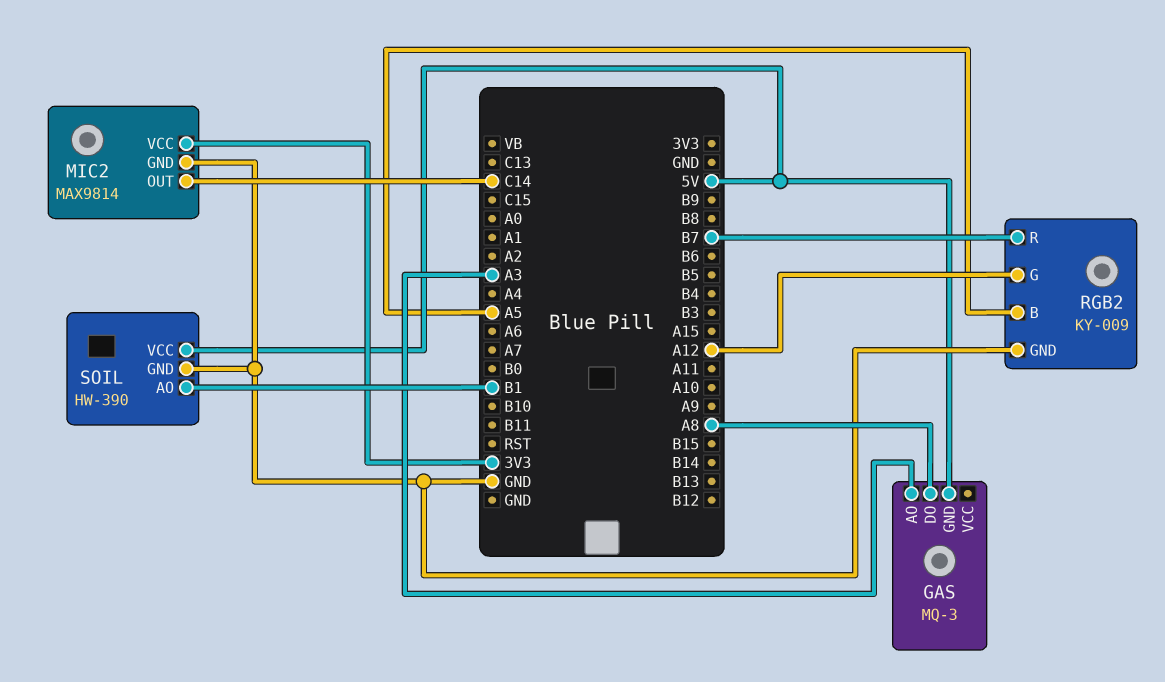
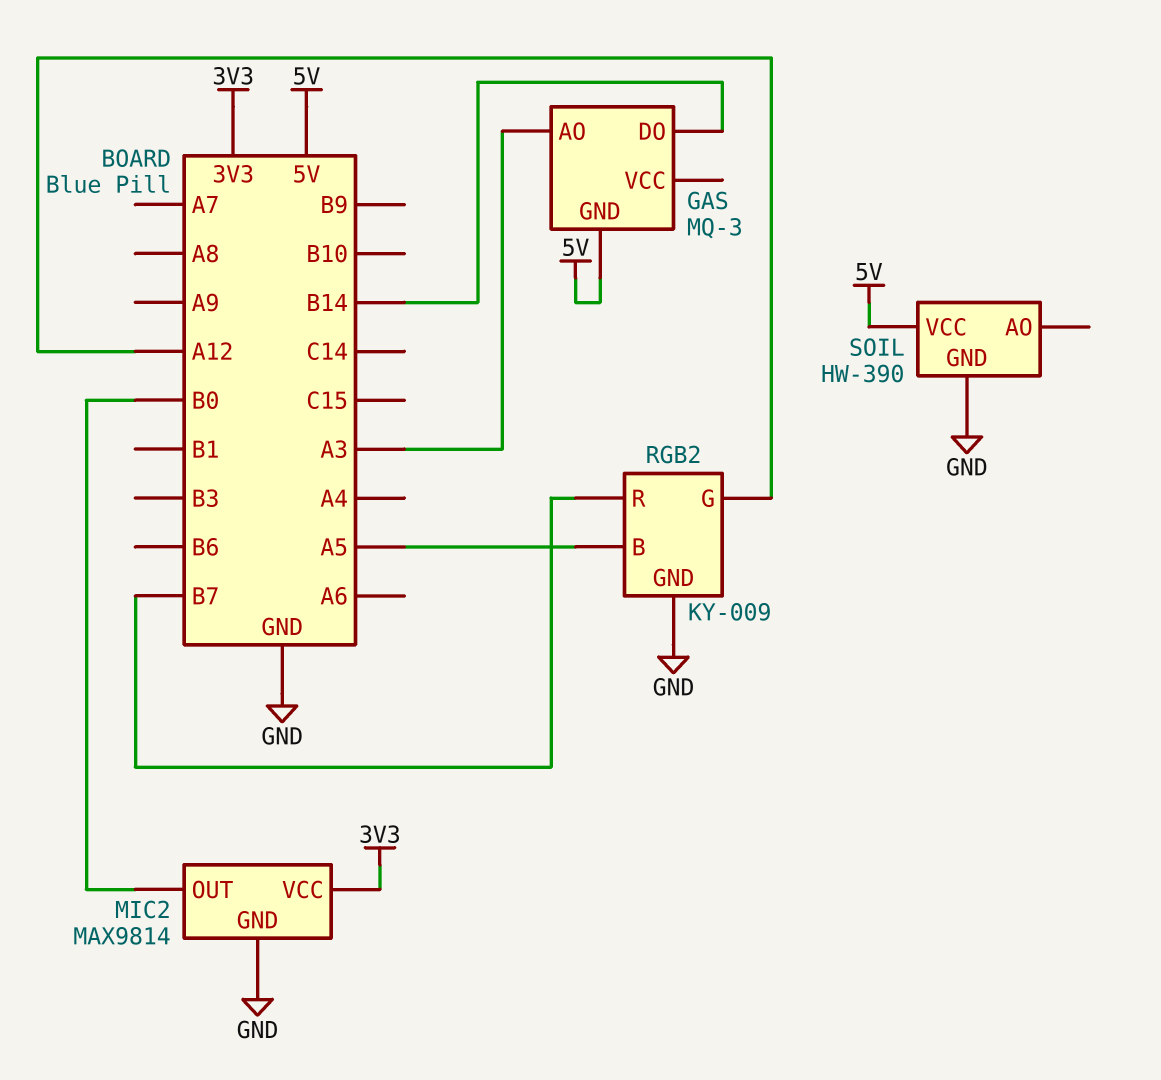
GAS pin DO: A8 -> B14
MIC2 pin OUT: C14 -> B0
SOIL pin AO: B1 -> none

